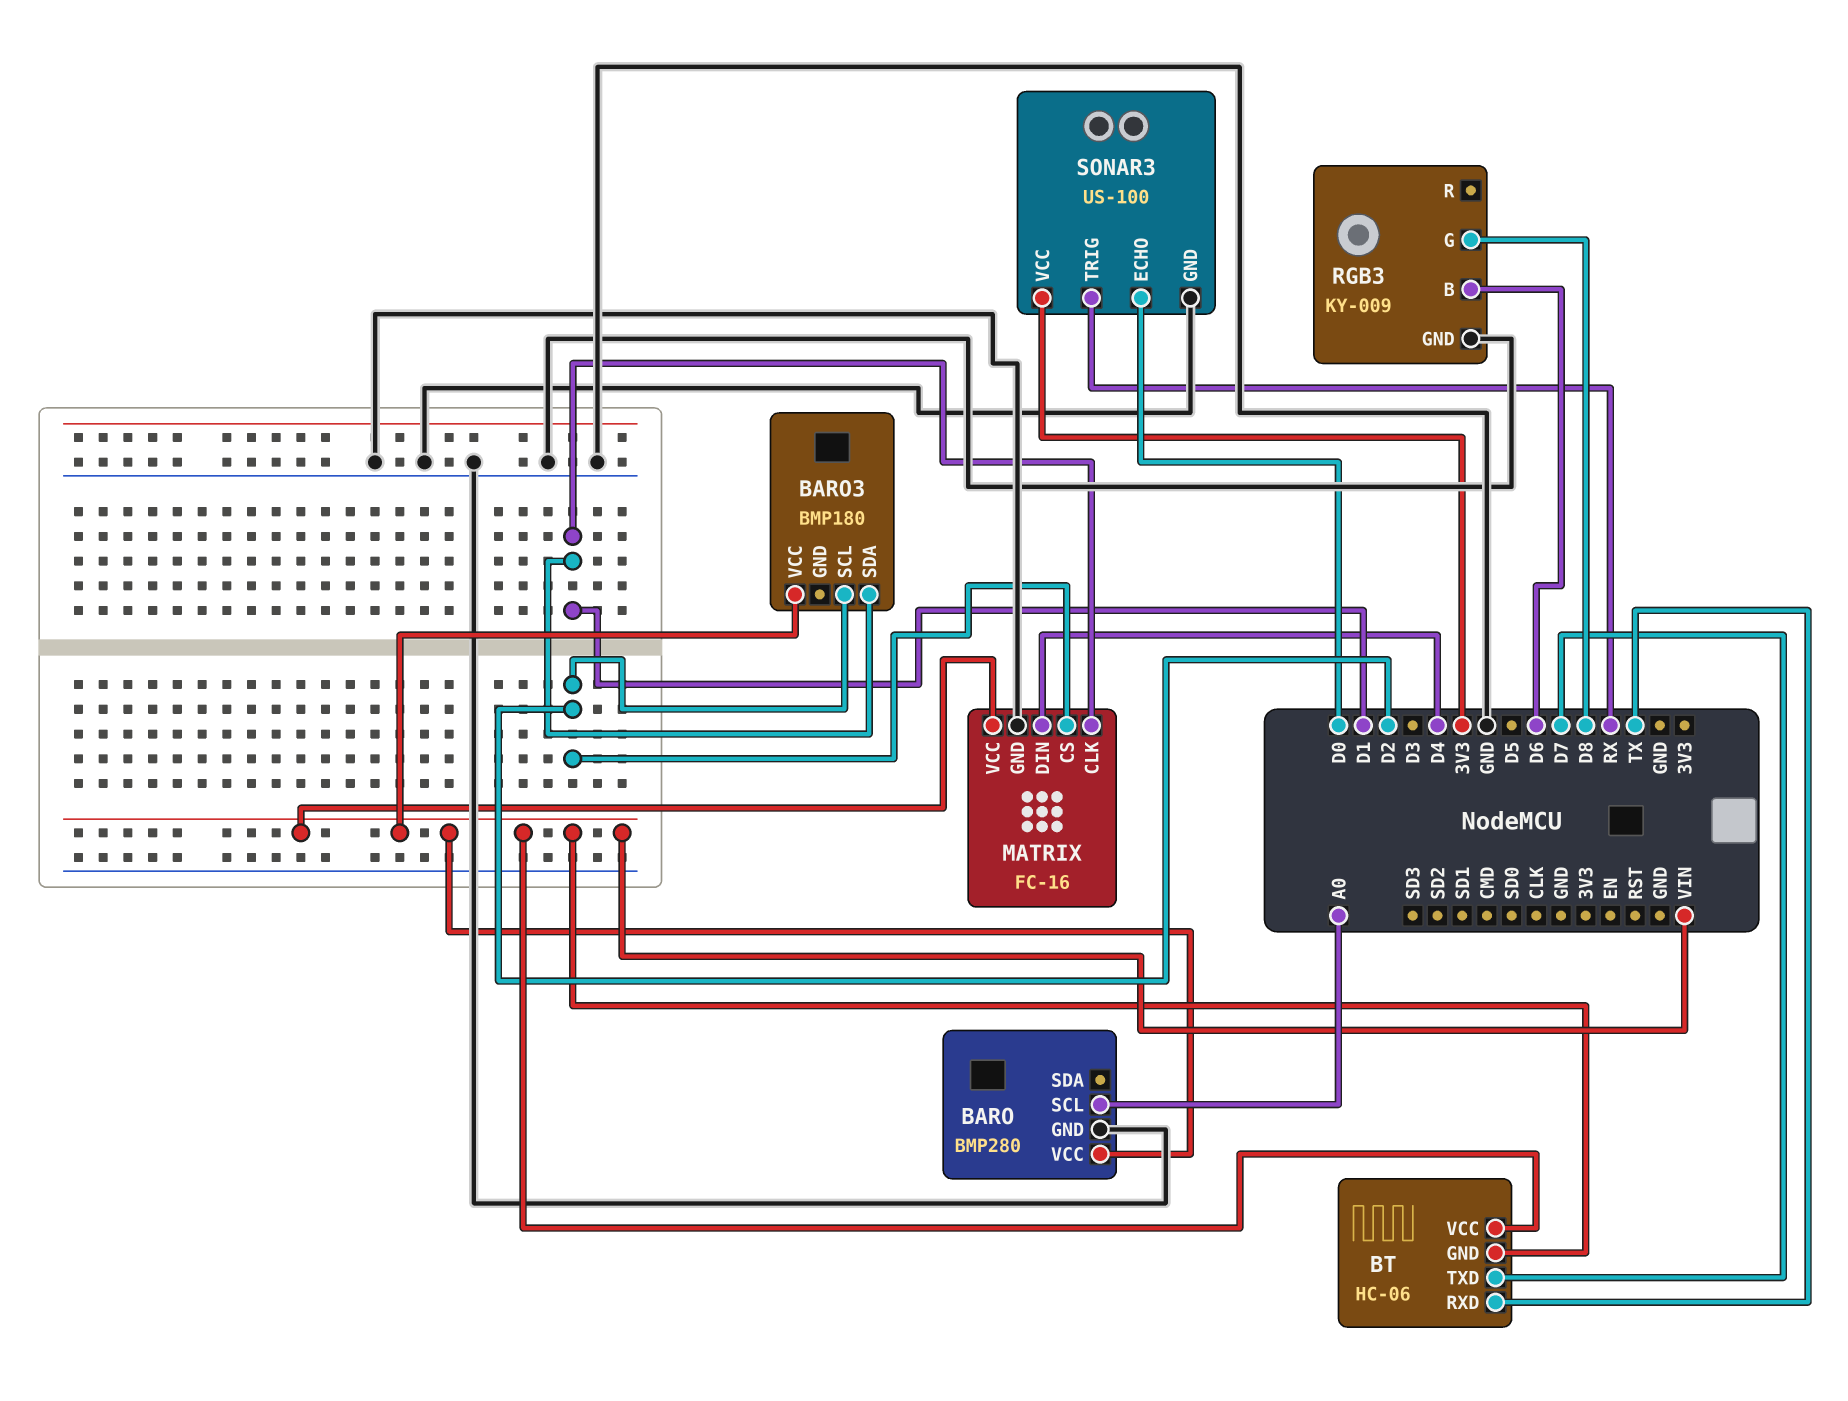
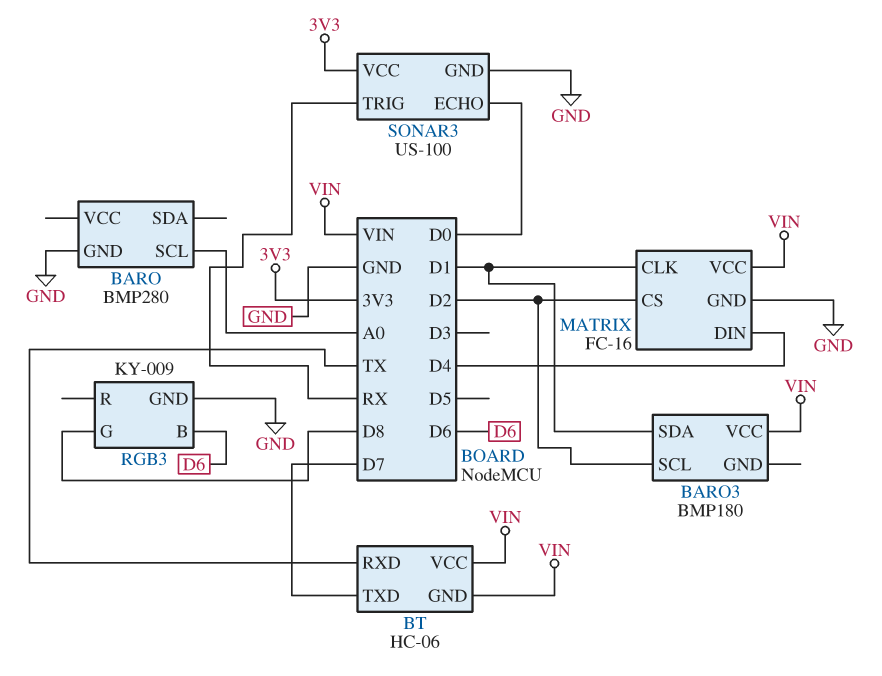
BARO pin VCC: VIN -> none

